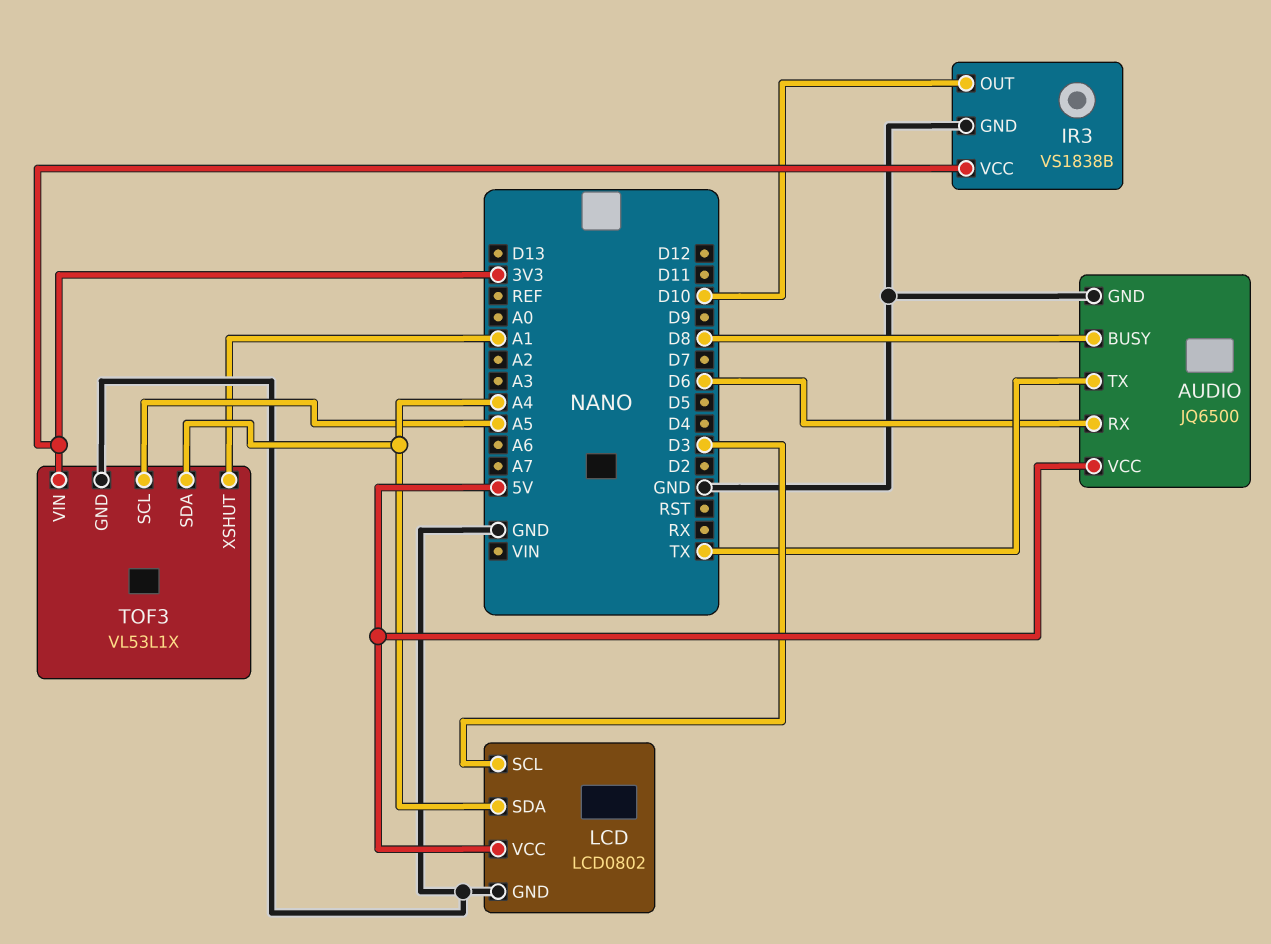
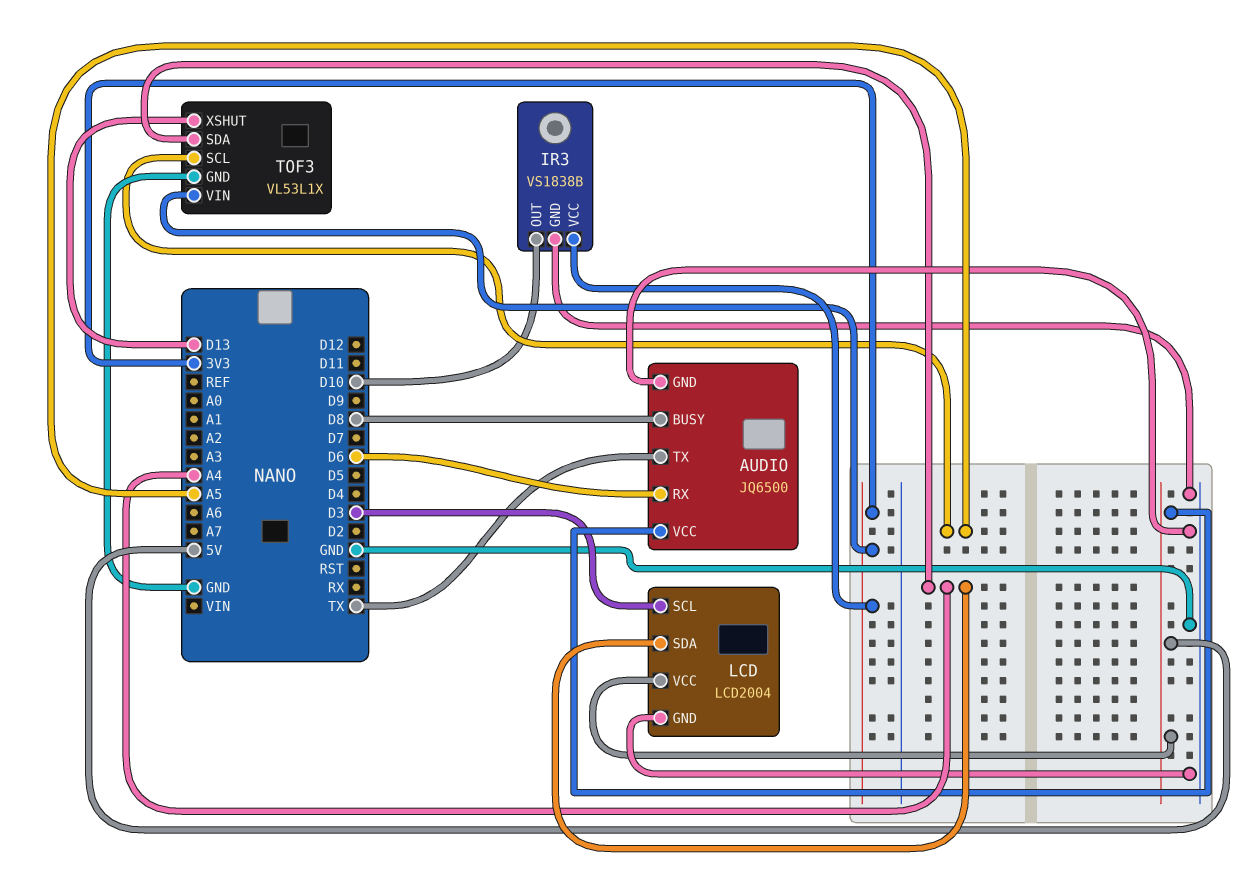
LCD: LCD0802 -> LCD2004
TOF3 pin XSHUT: A1 -> D13

